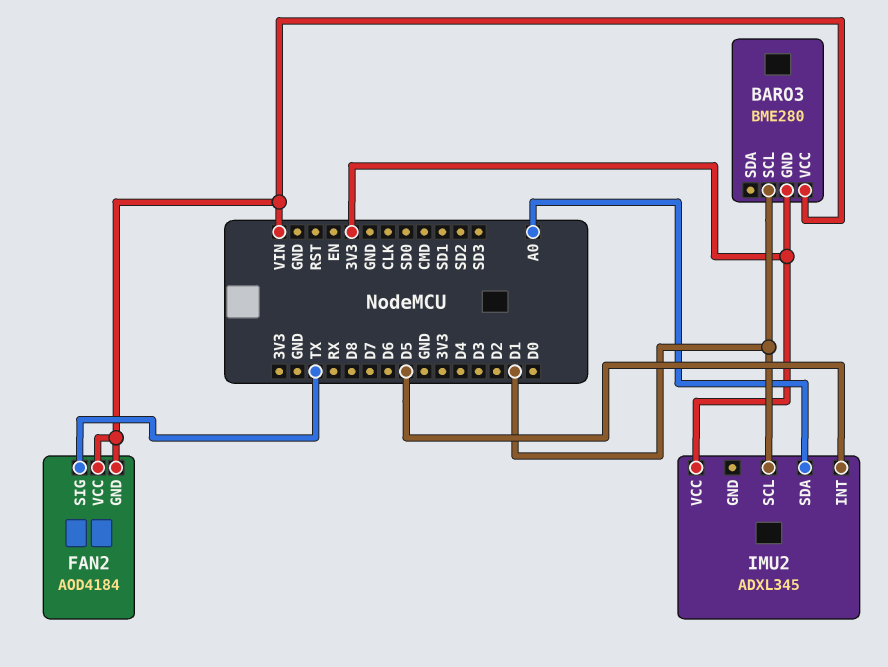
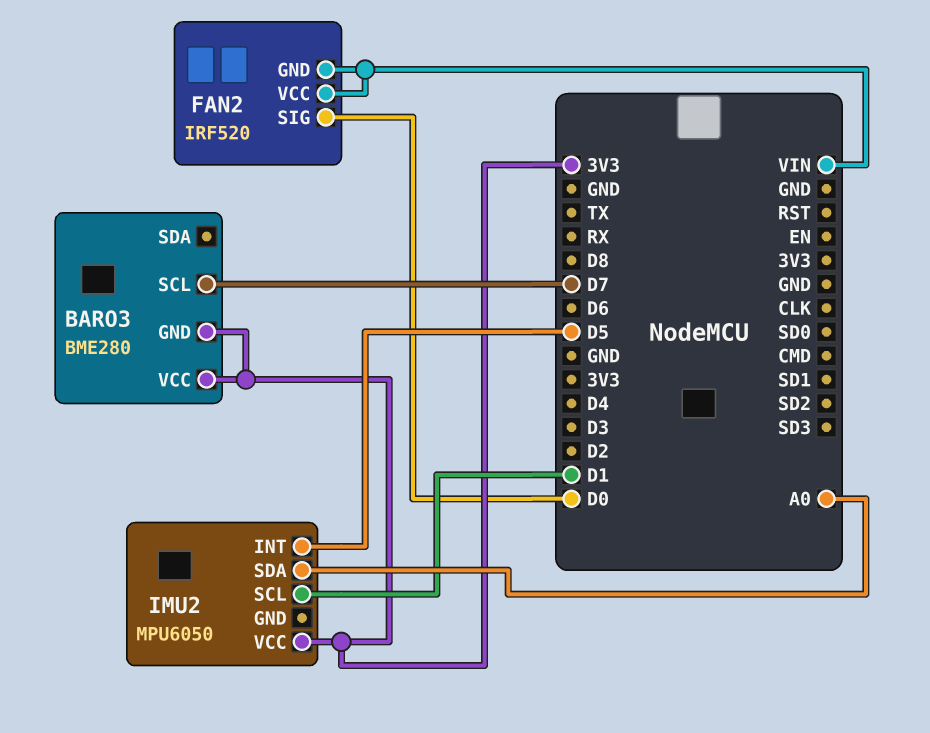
BARO3 pin SCL: D1 -> D7
BARO3 pin VCC: VIN -> 3V3
FAN2: AOD4184 -> IRF520
FAN2 pin SIG: TX -> D0
IMU2: ADXL345 -> MPU6050

